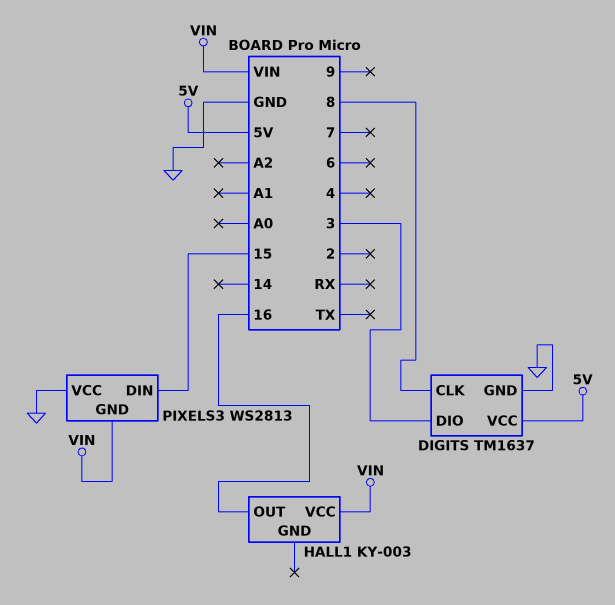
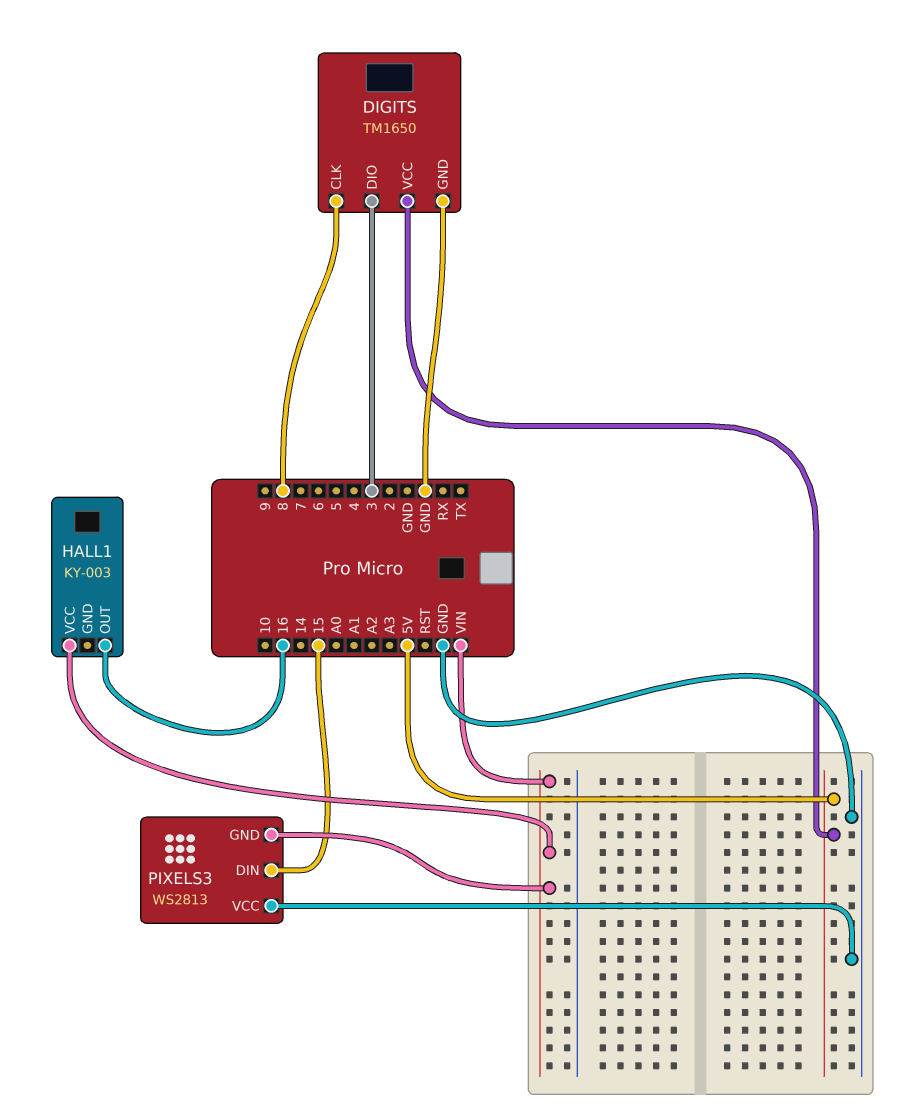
DIGITS: TM1637 -> TM1650

